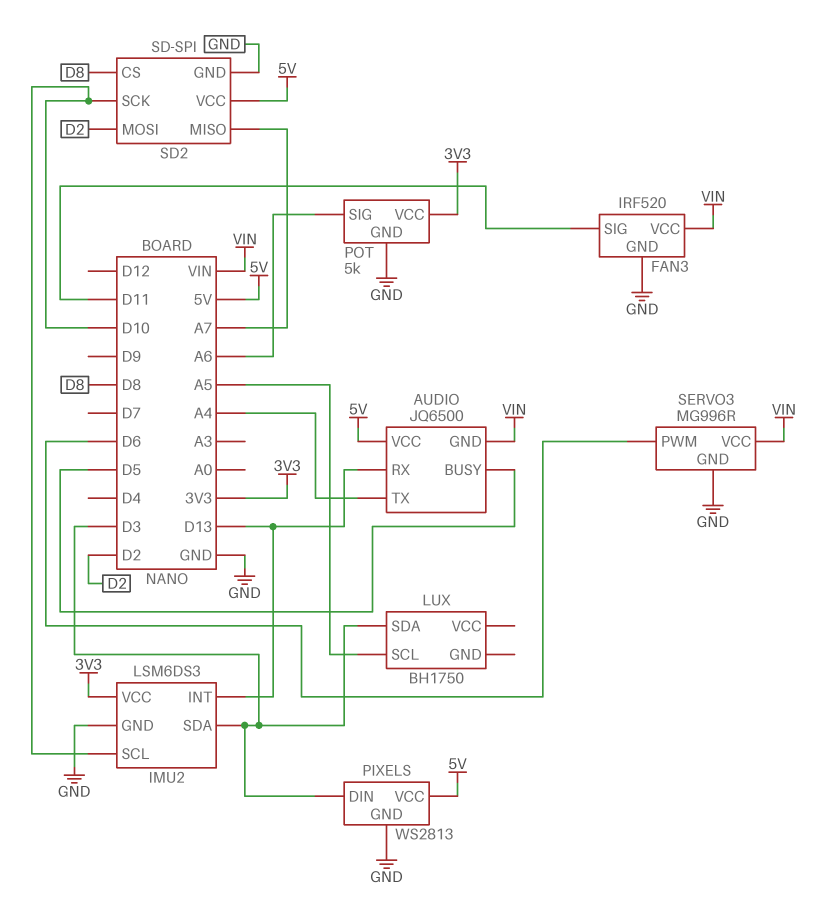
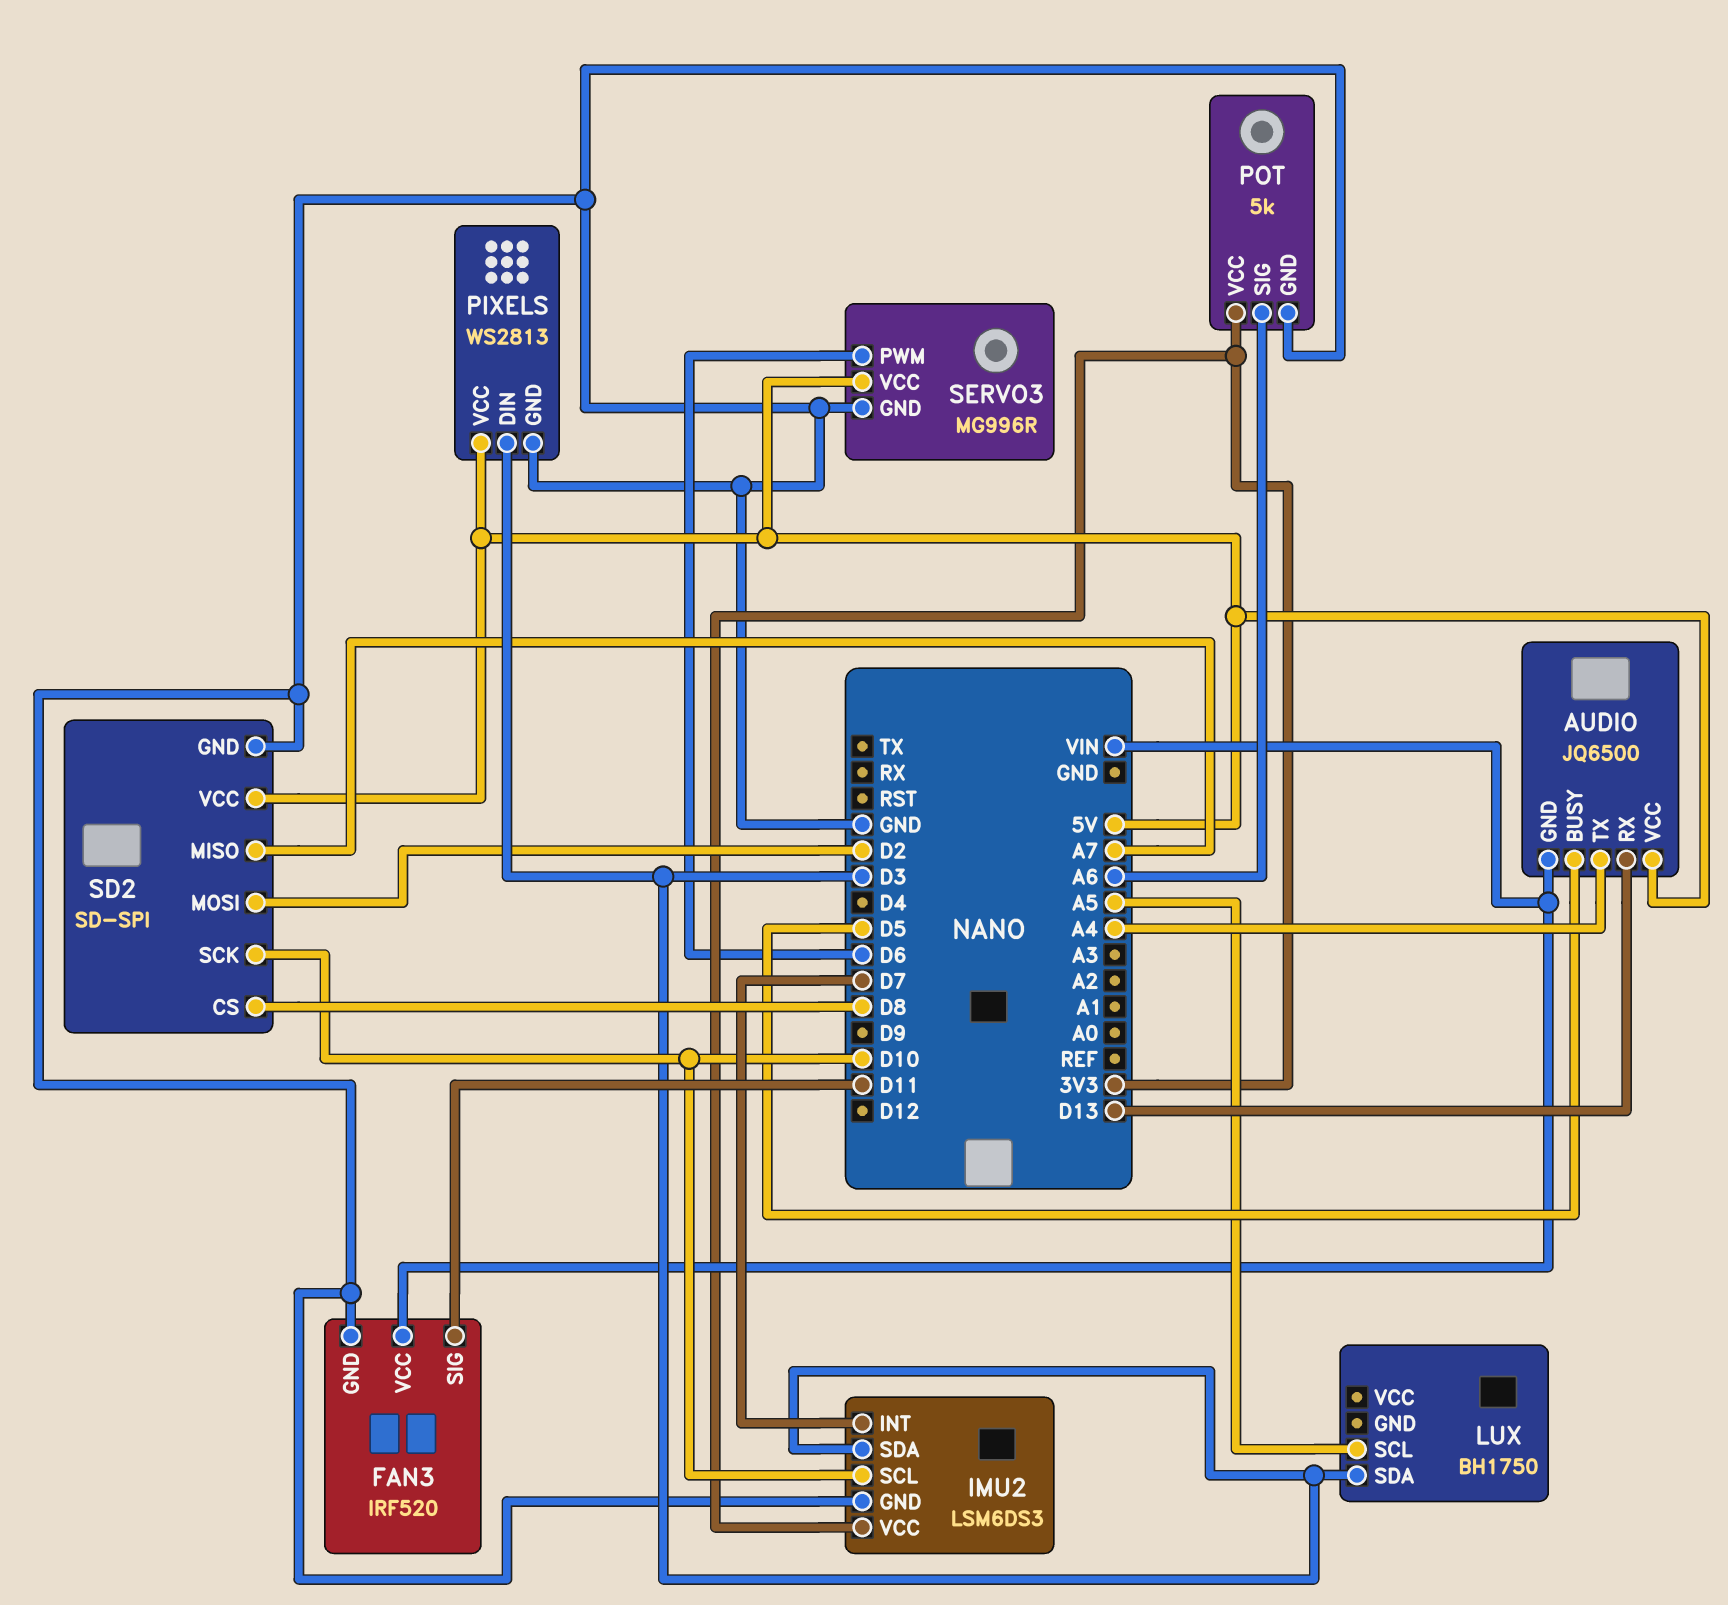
IMU2 pin INT: D13 -> D7
SERVO3 pin VCC: VIN -> 5V

